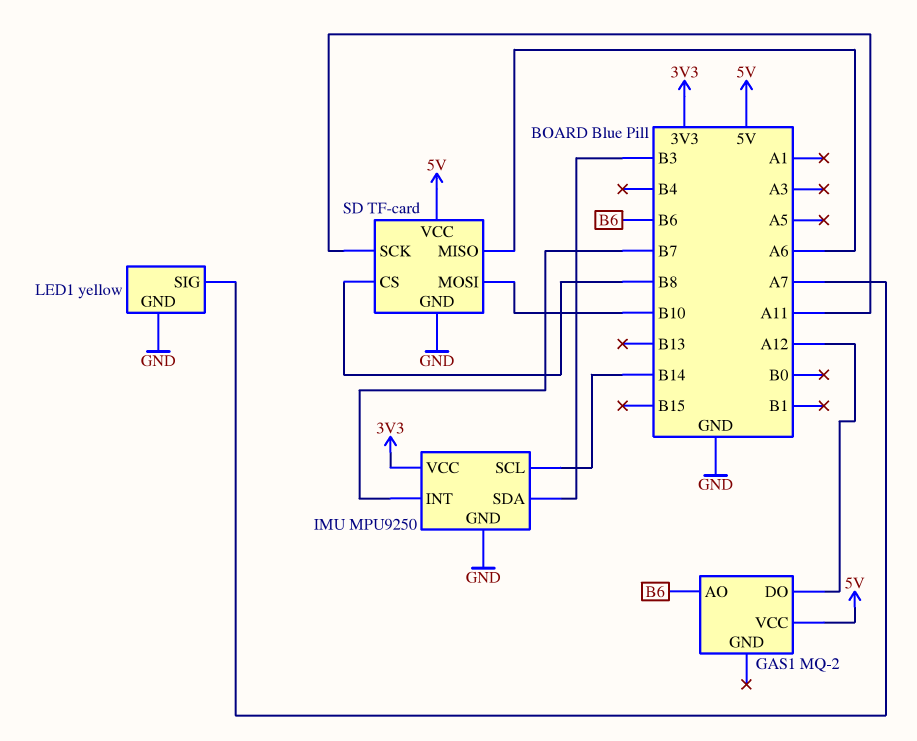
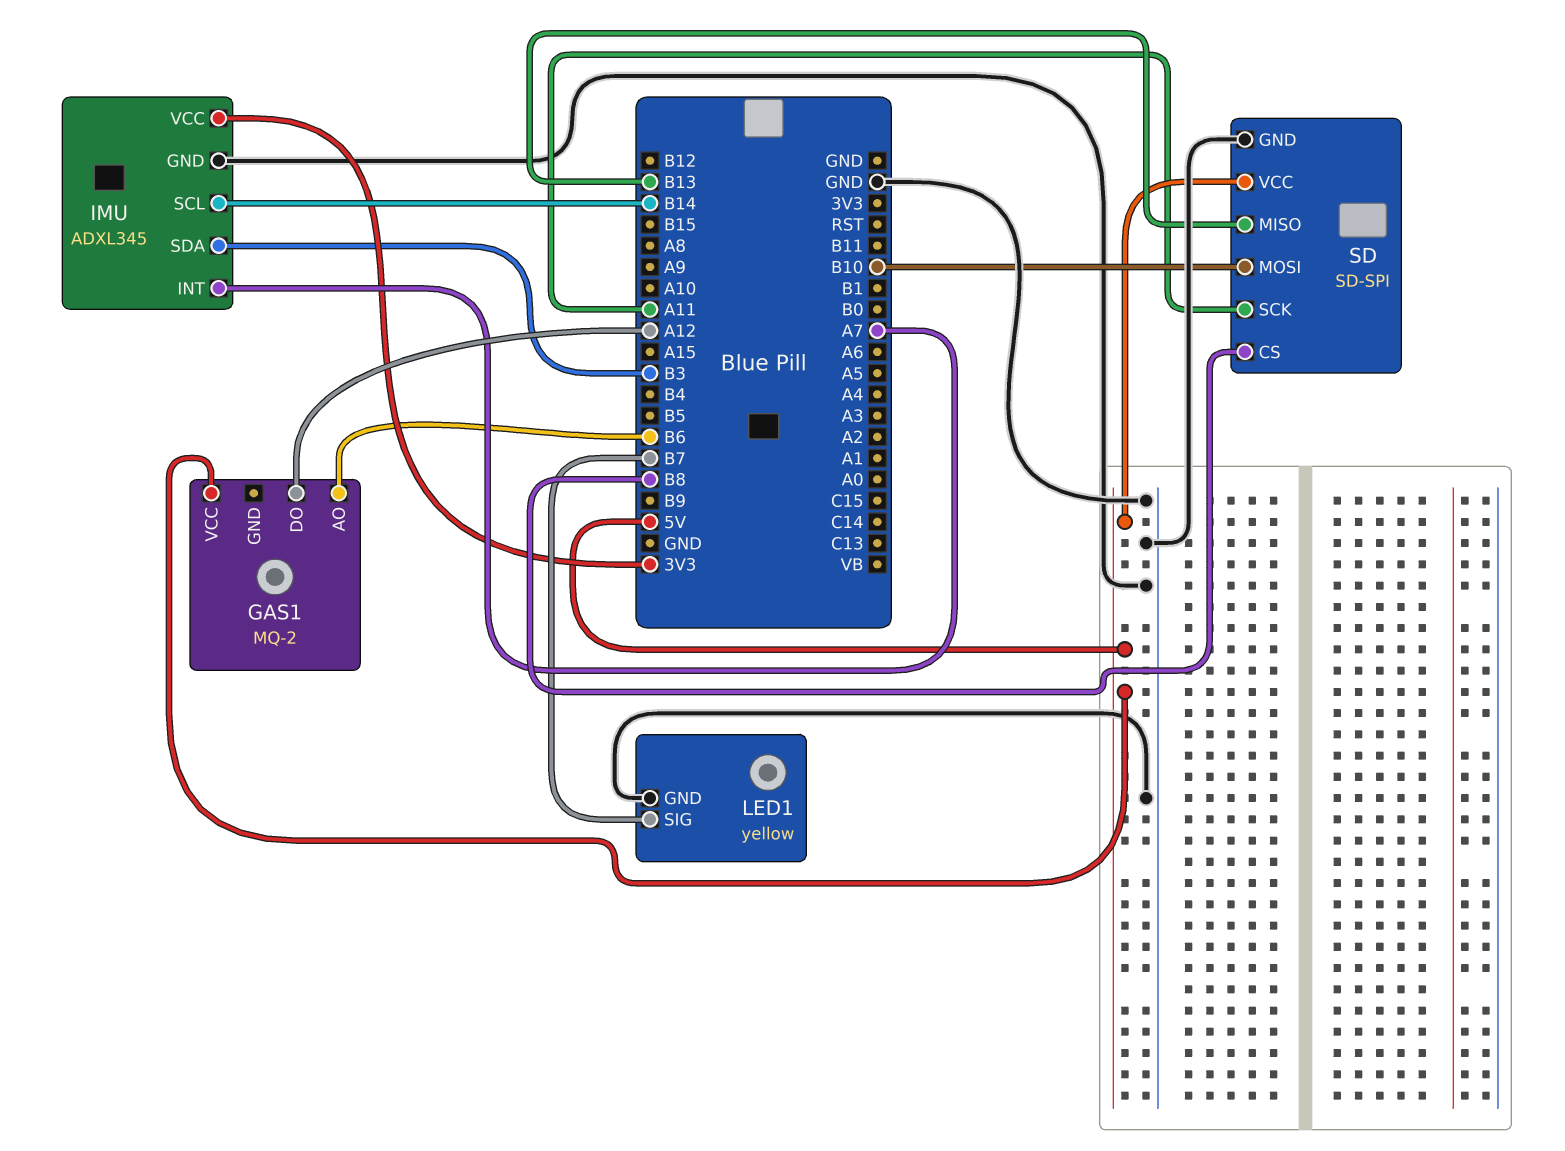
IMU: MPU9250 -> ADXL345
IMU pin INT: B7 -> A7
LED1 pin SIG: A7 -> B7
SD: TF-card -> SD-SPI
SD pin MISO: A6 -> B13

